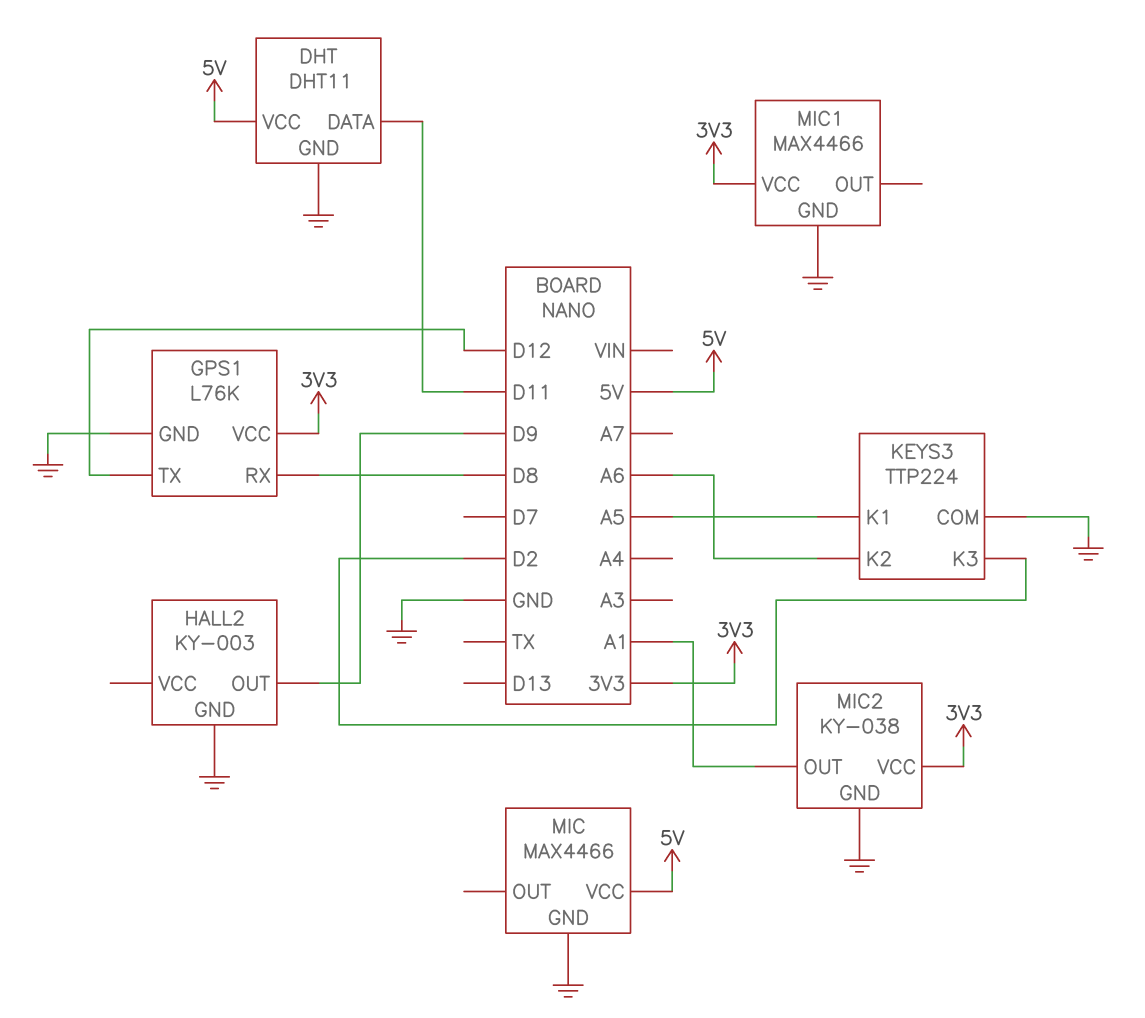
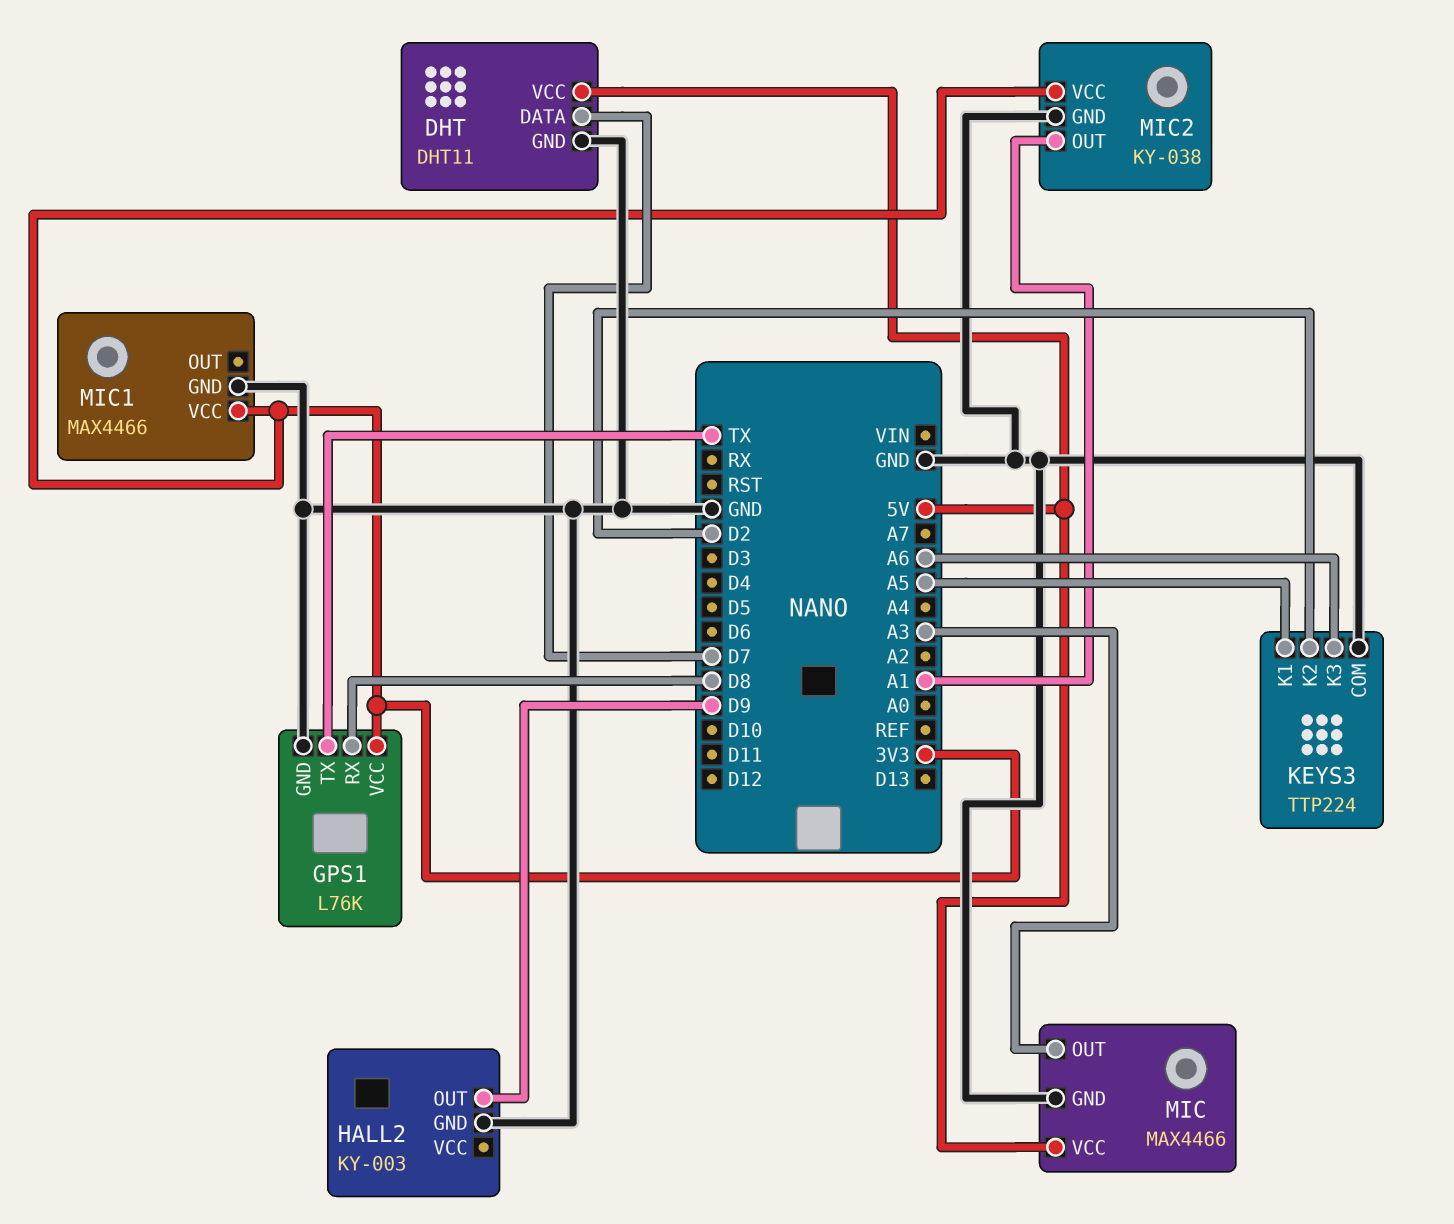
DHT pin DATA: D11 -> D7
GPS1 pin TX: D12 -> TX
KEYS3 pin K2: A6 -> D2
KEYS3 pin K3: D2 -> A6
MIC pin OUT: none -> A3

